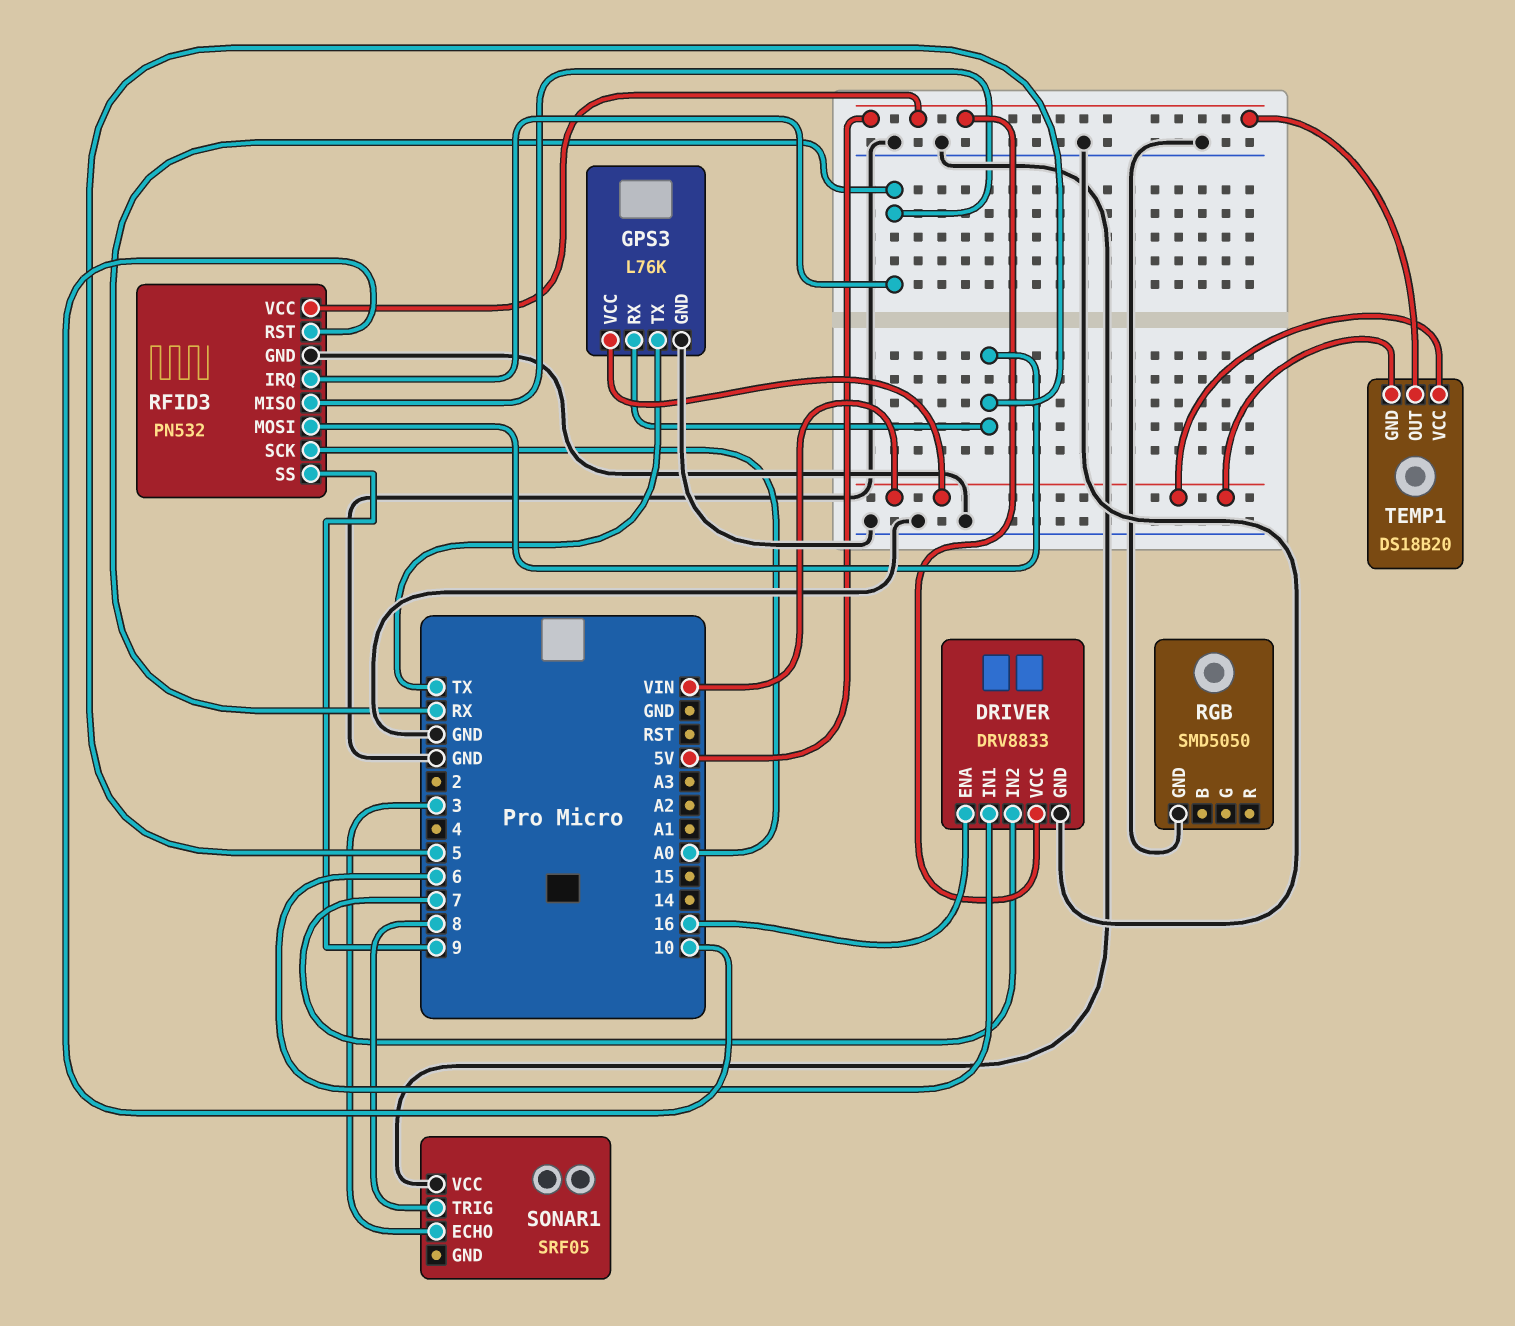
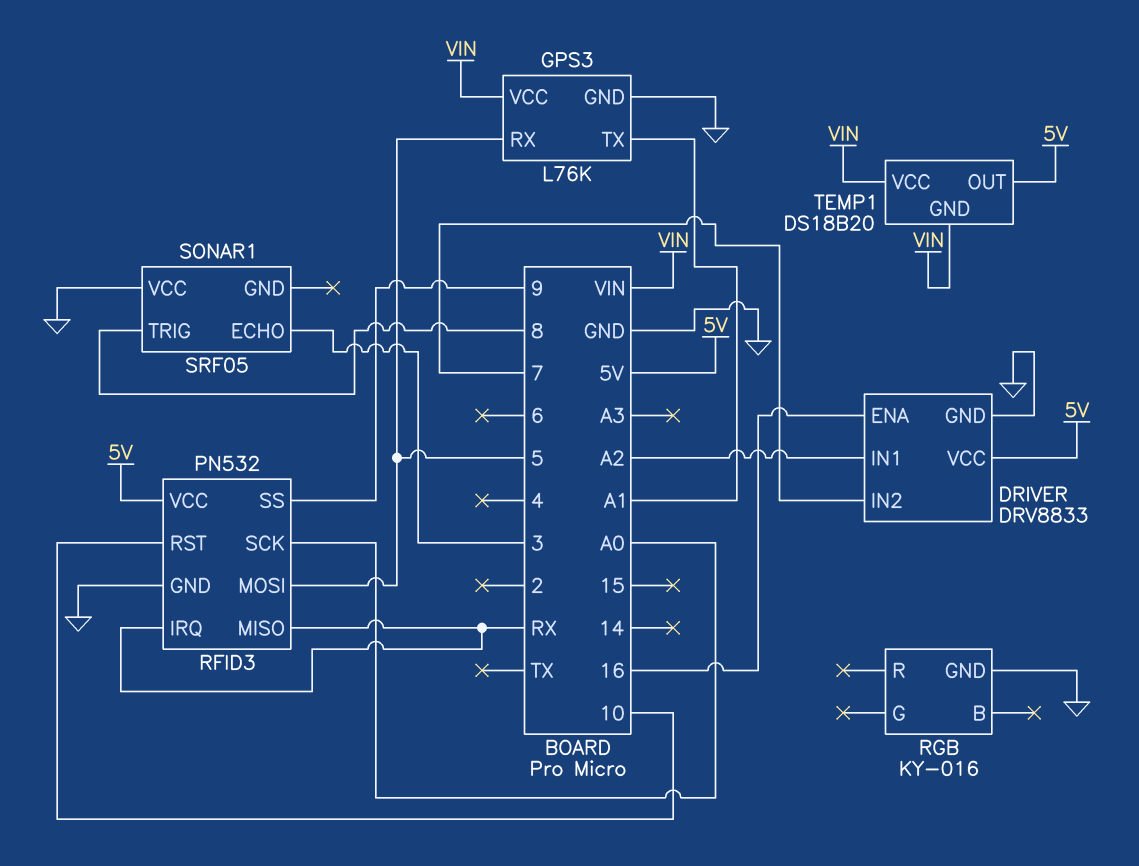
DRIVER pin IN1: 6 -> A2
GPS3 pin TX: TX -> A1
RGB: SMD5050 -> KY-016

